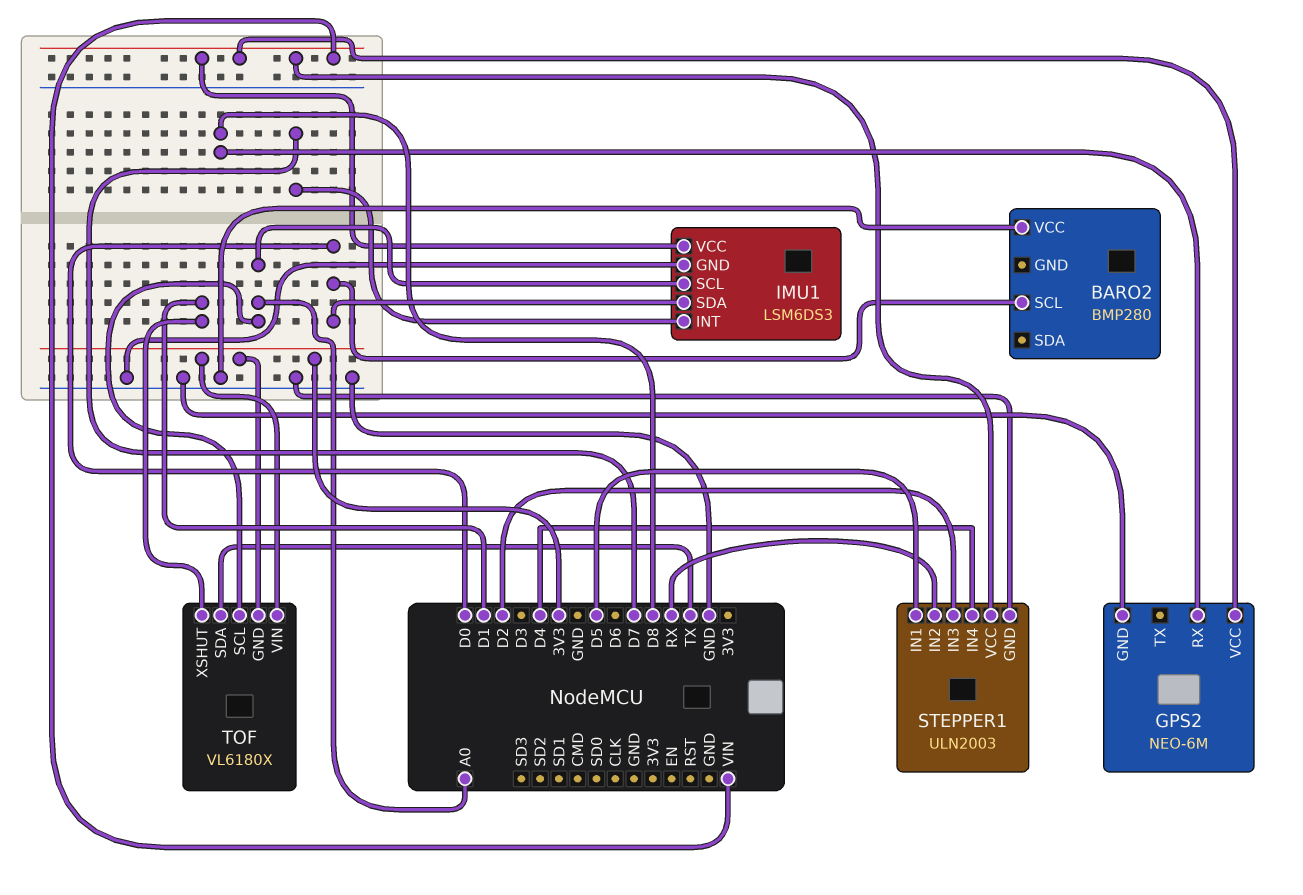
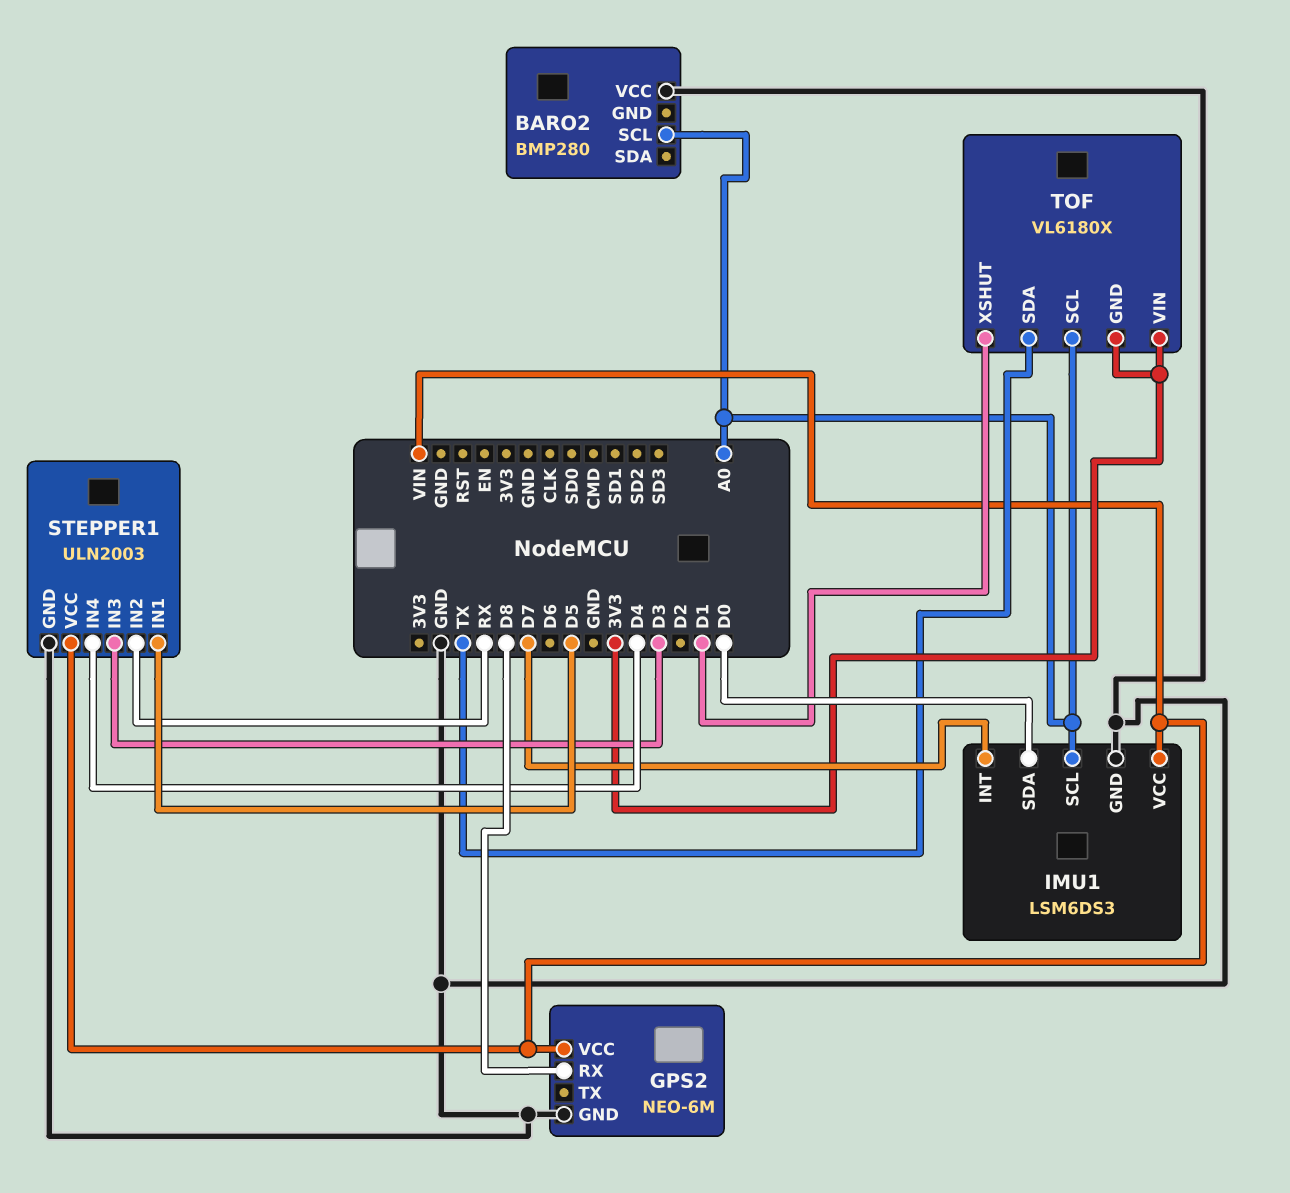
BARO2 pin SCL: D0 -> A0
STEPPER1 pin IN3: D2 -> D3

